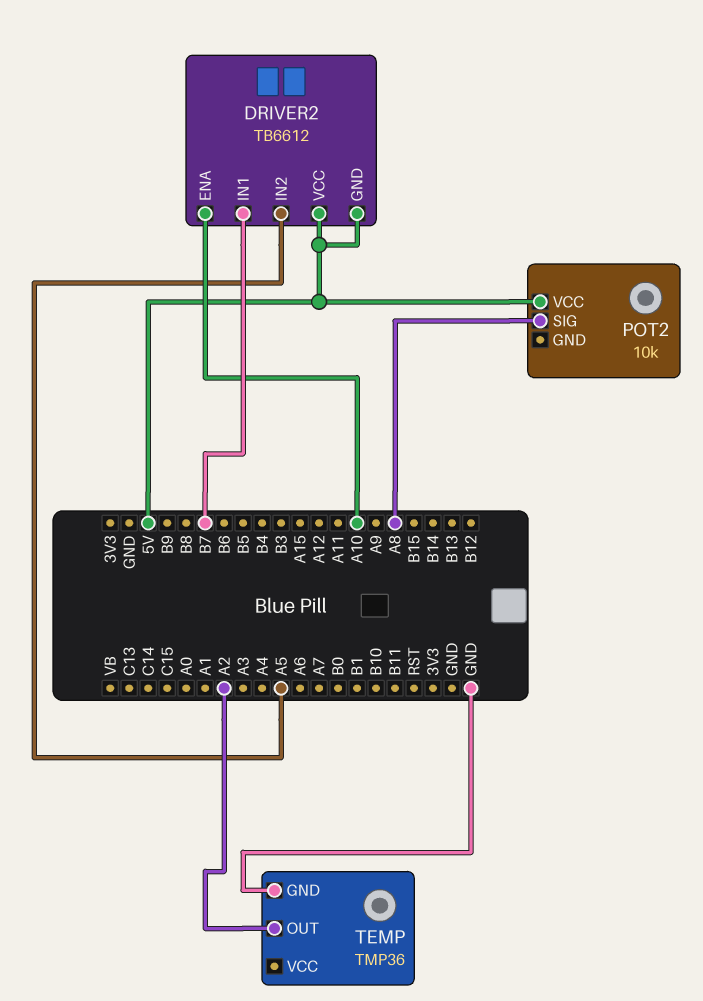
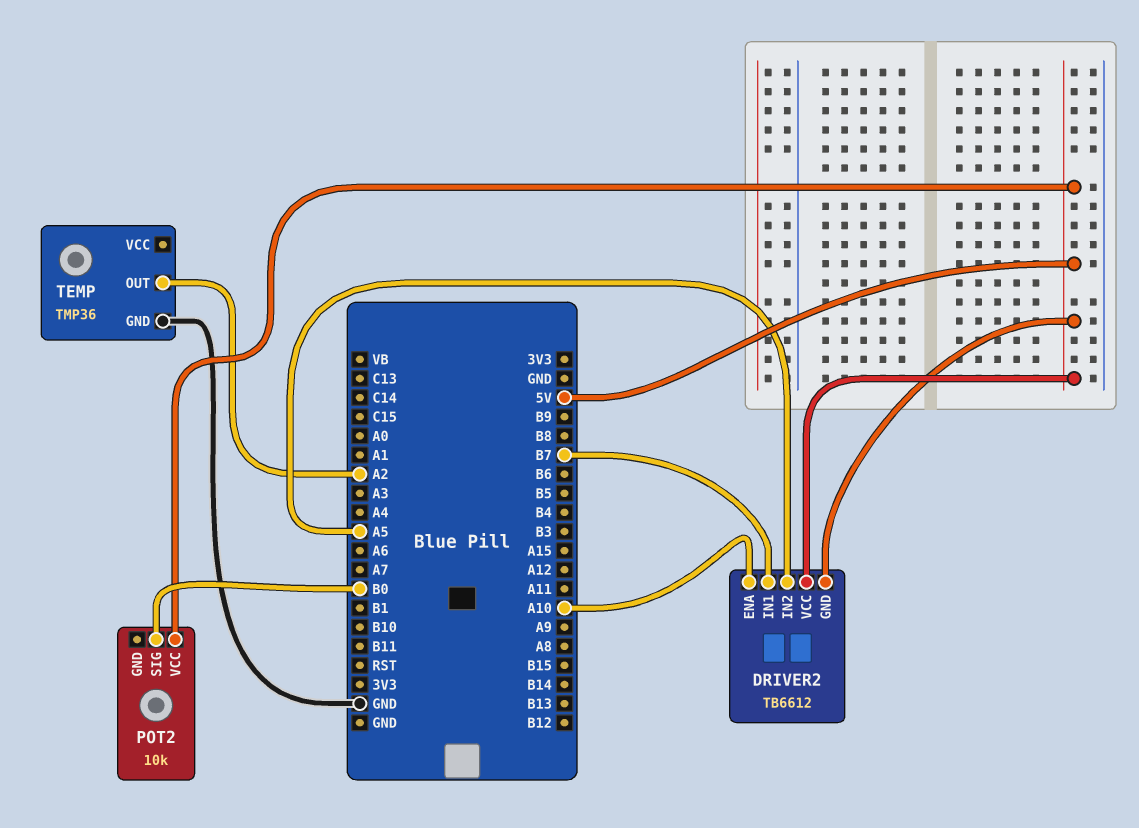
POT2 pin SIG: A8 -> B0

